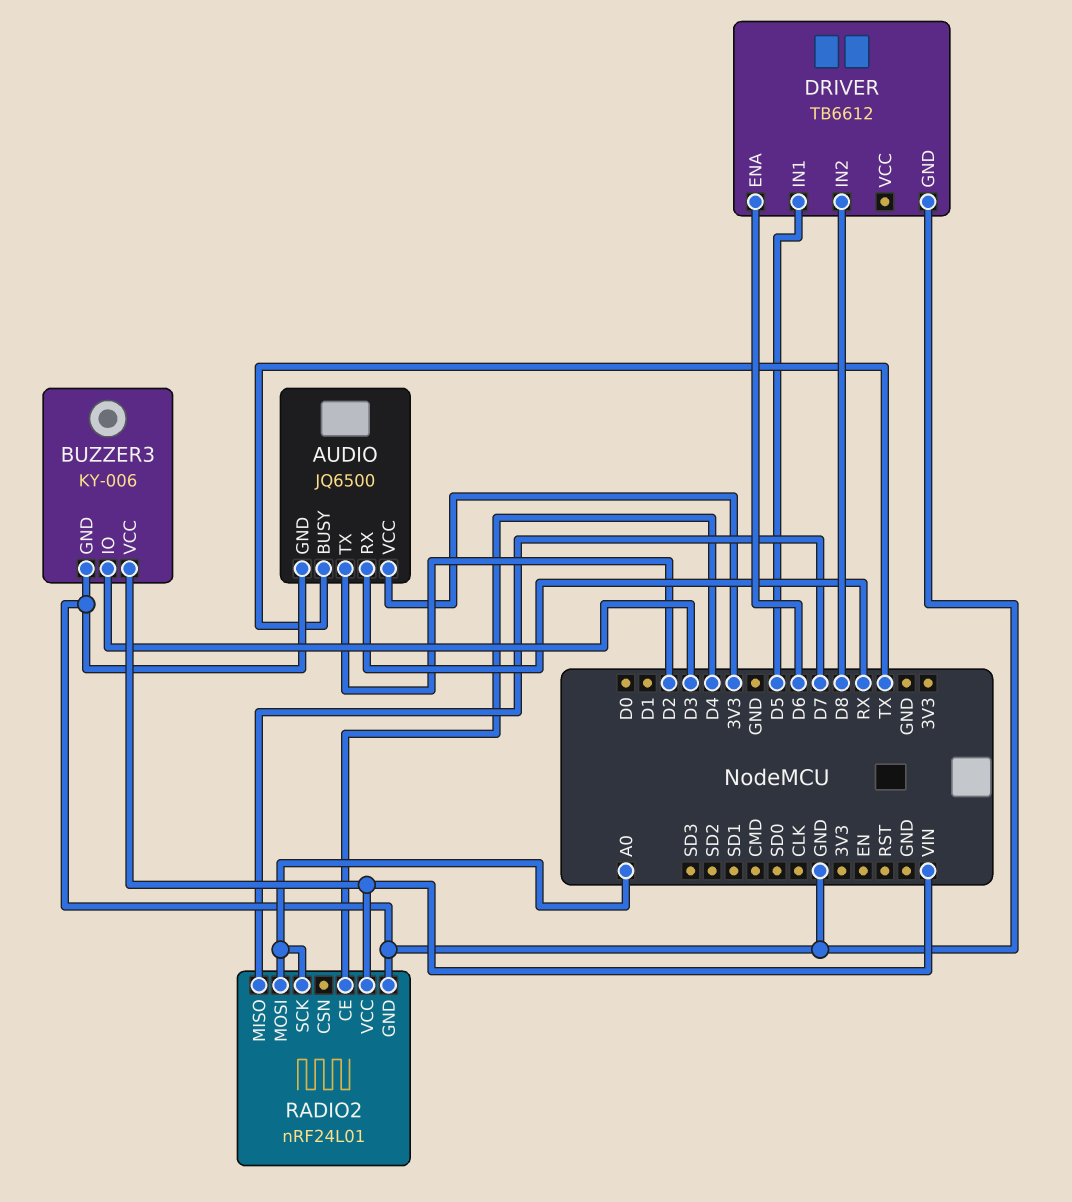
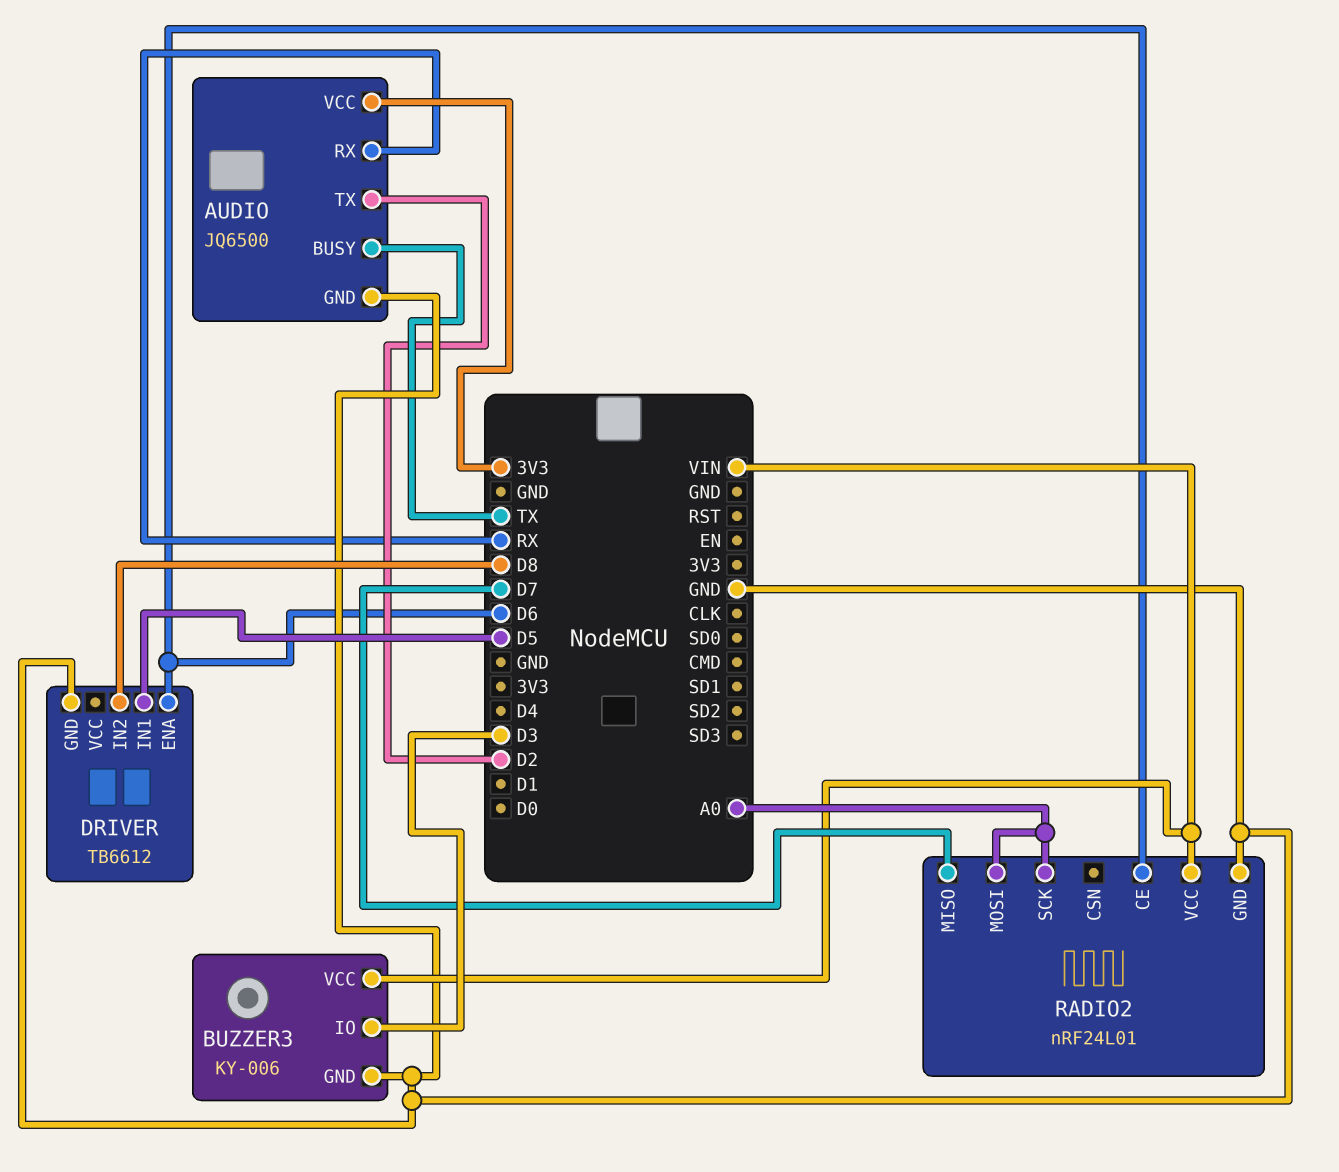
RADIO2 pin CE: D4 -> D6

